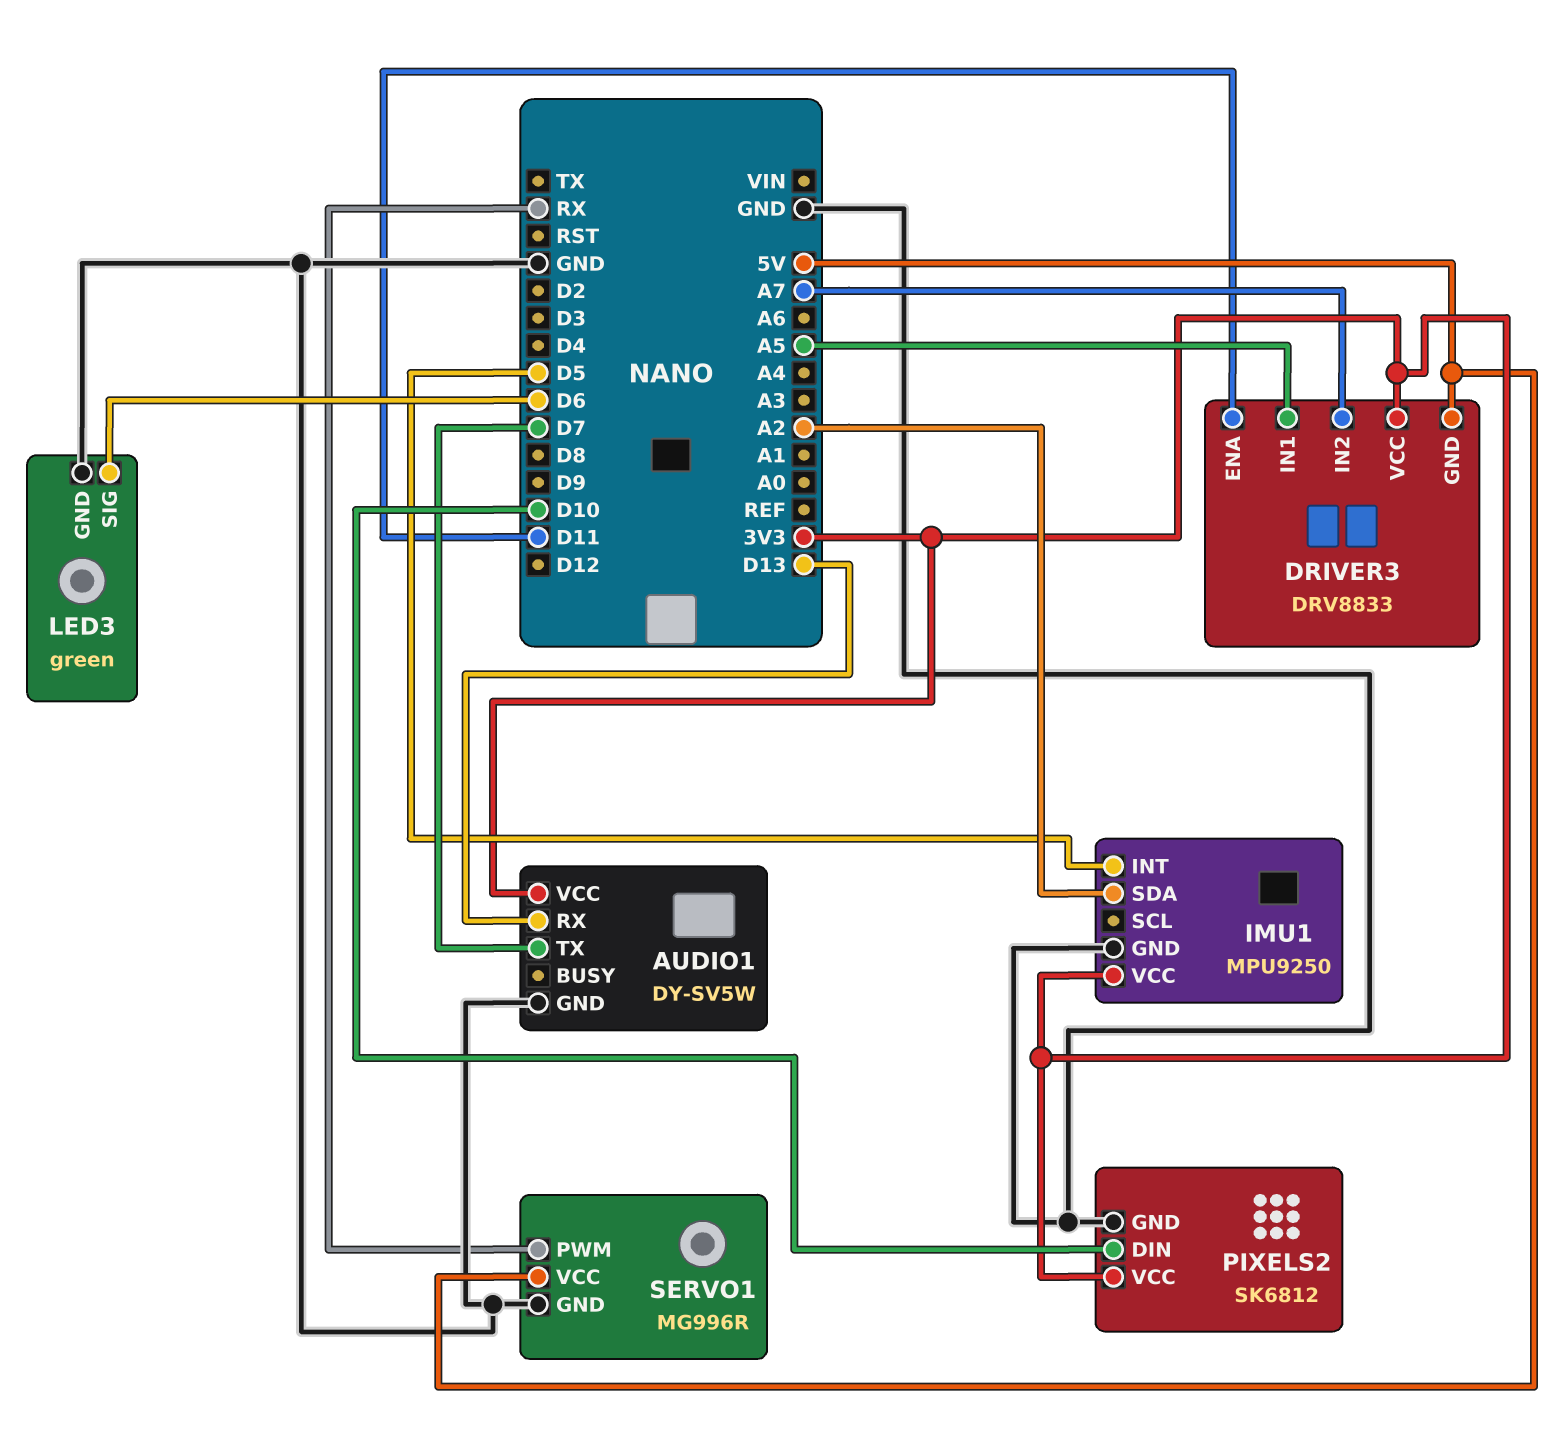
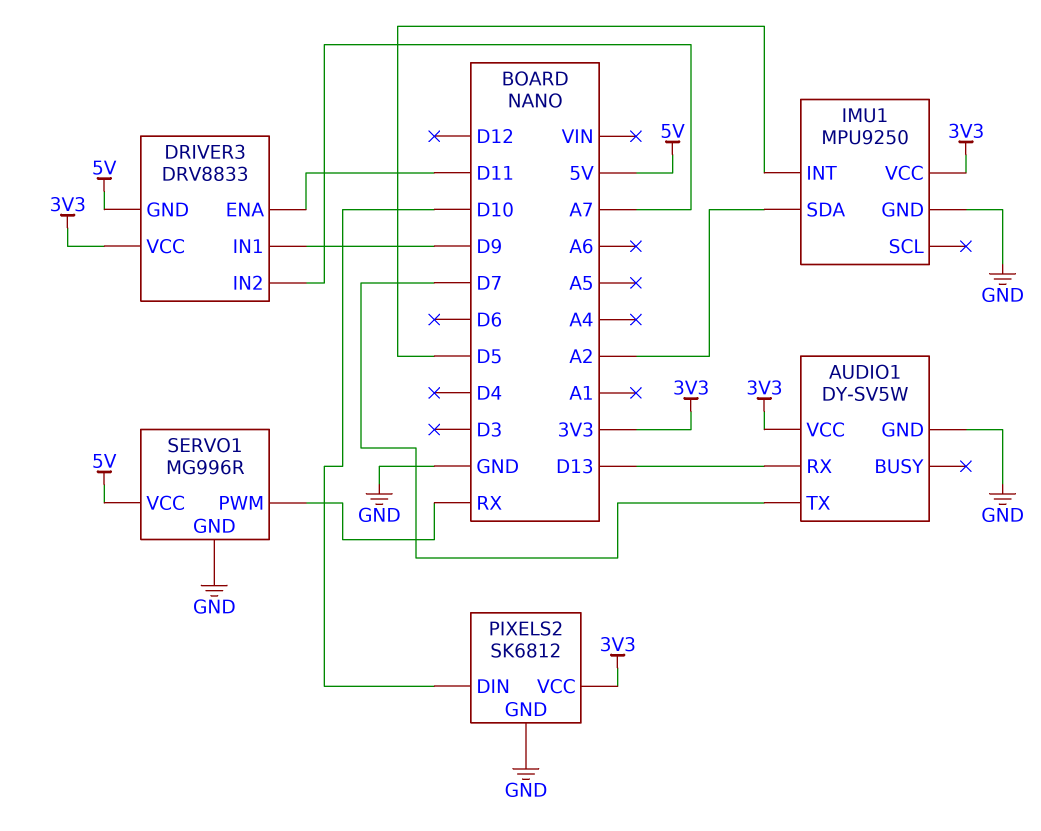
DRIVER3 pin IN1: A5 -> D9
LED3: green -> none
LED3 pin GND: GND -> none
LED3 pin SIG: D6 -> none

